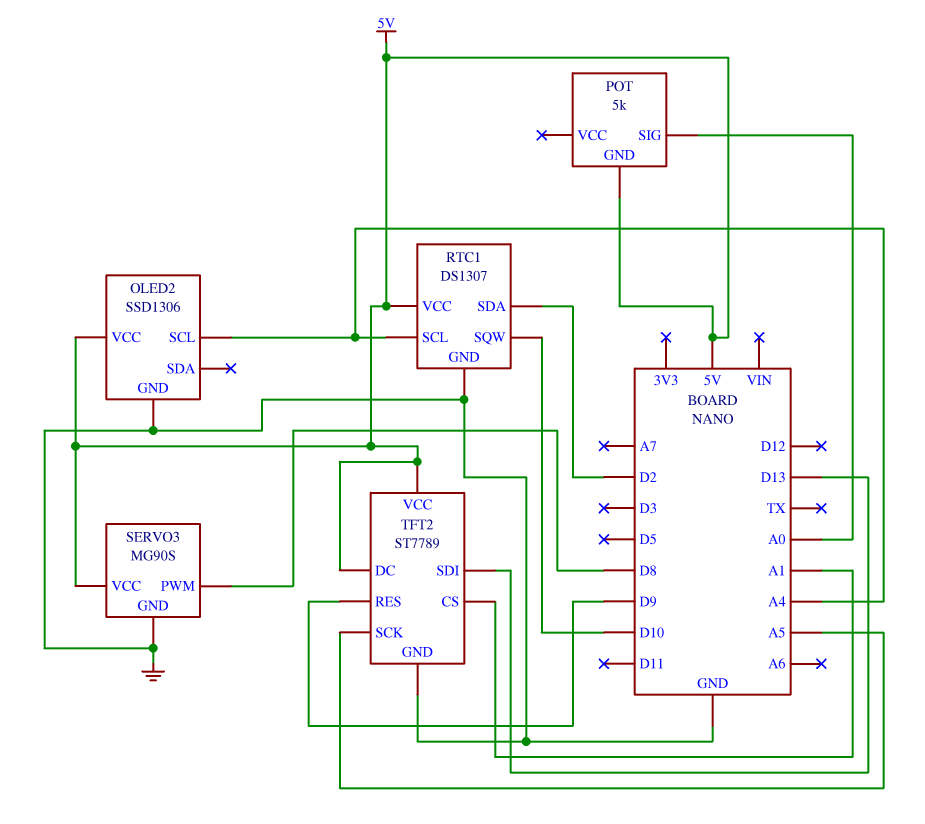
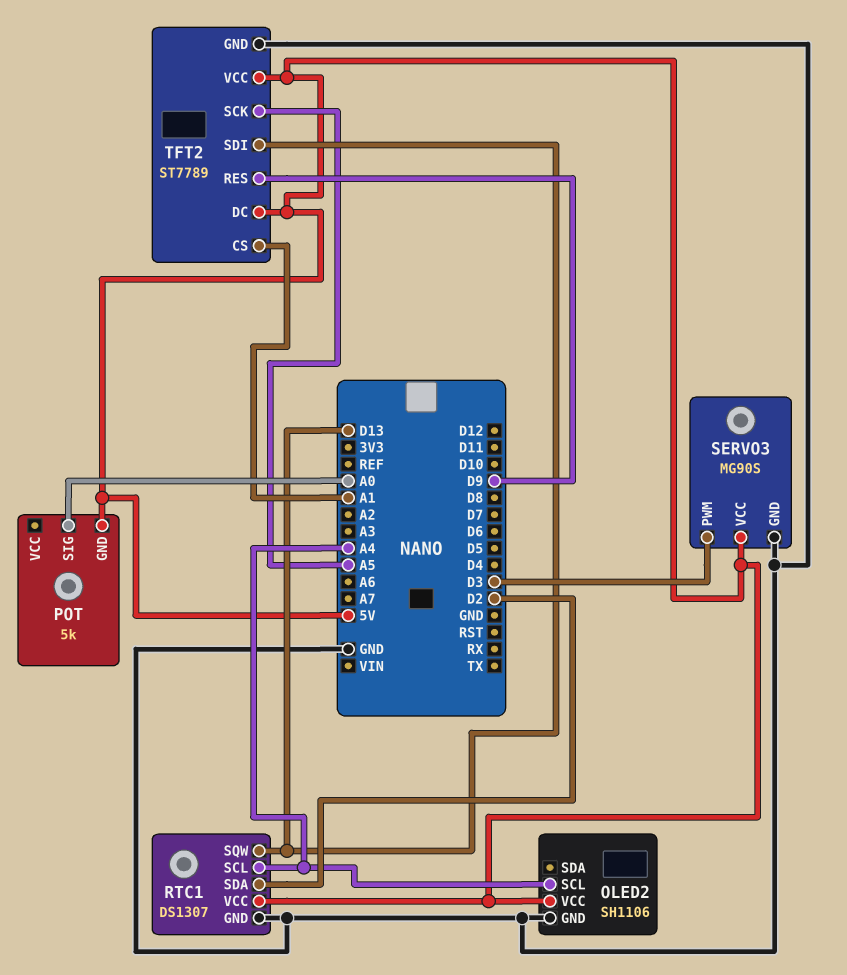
OLED2: SSD1306 -> SH1106
RTC1 pin SQW: D10 -> D13
SERVO3 pin PWM: D8 -> D3

